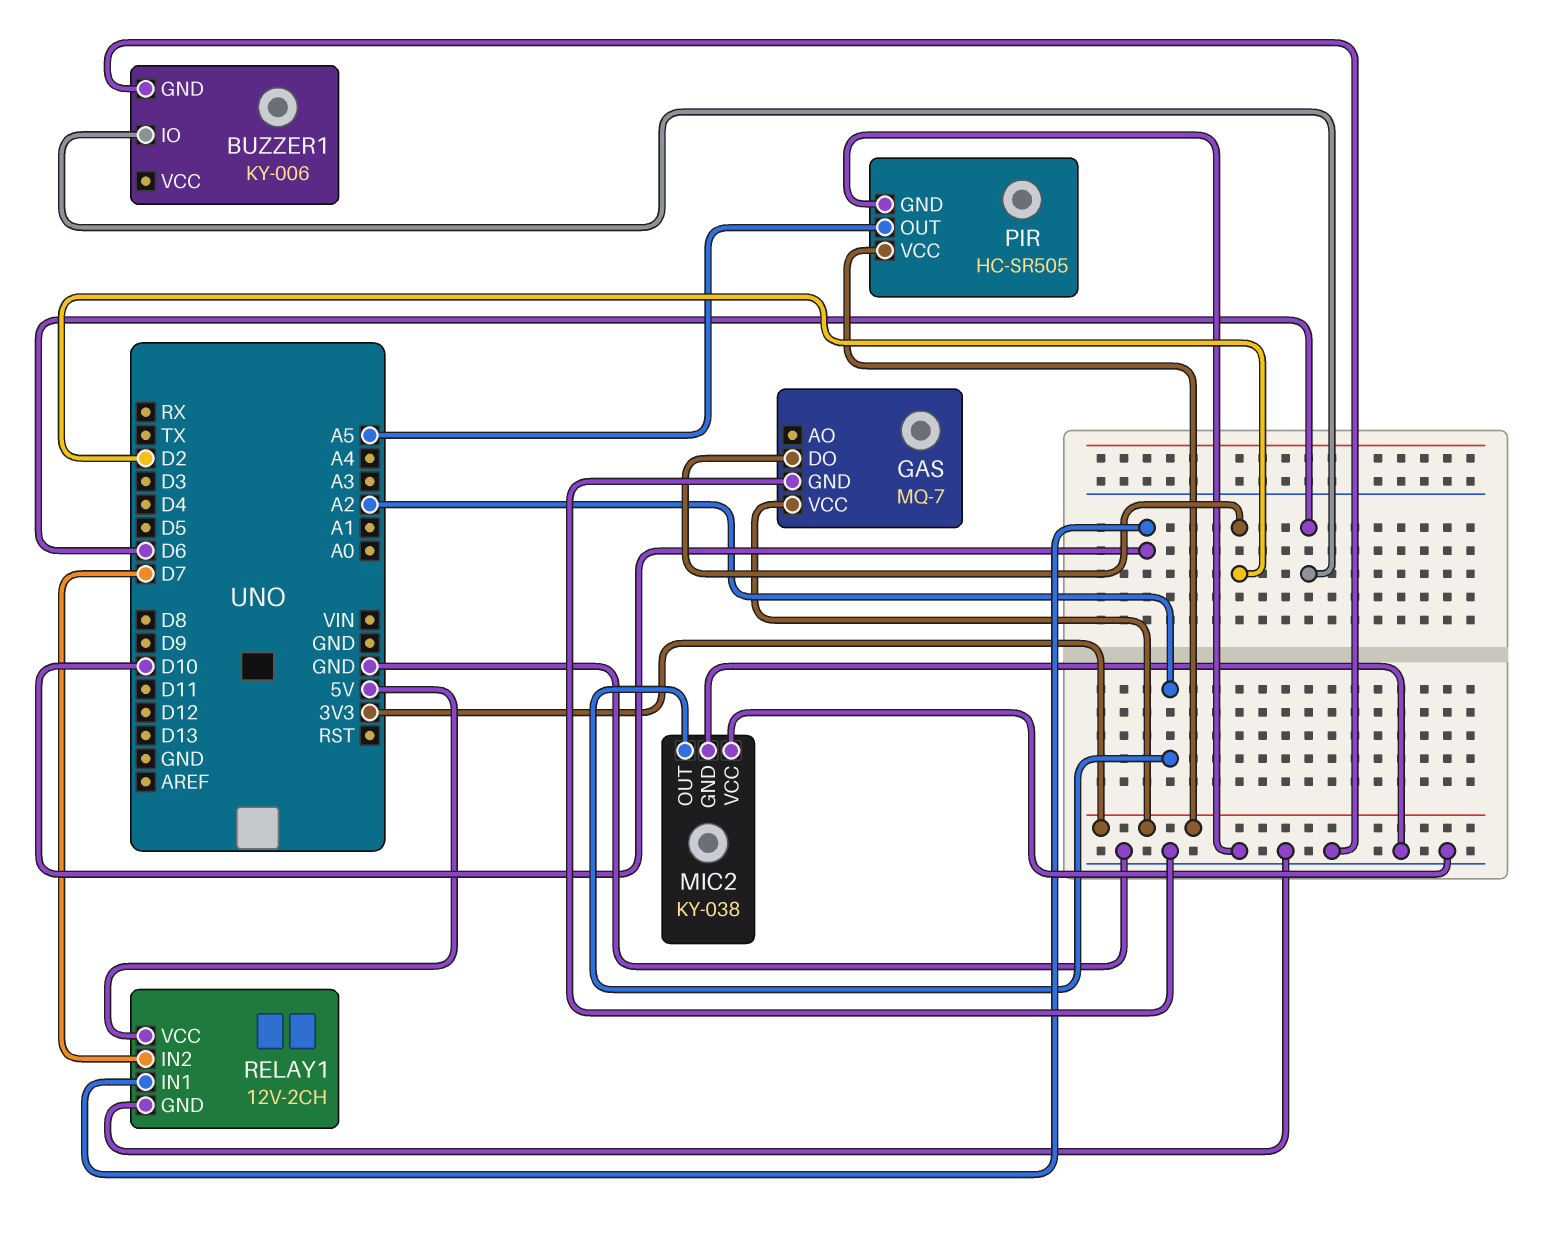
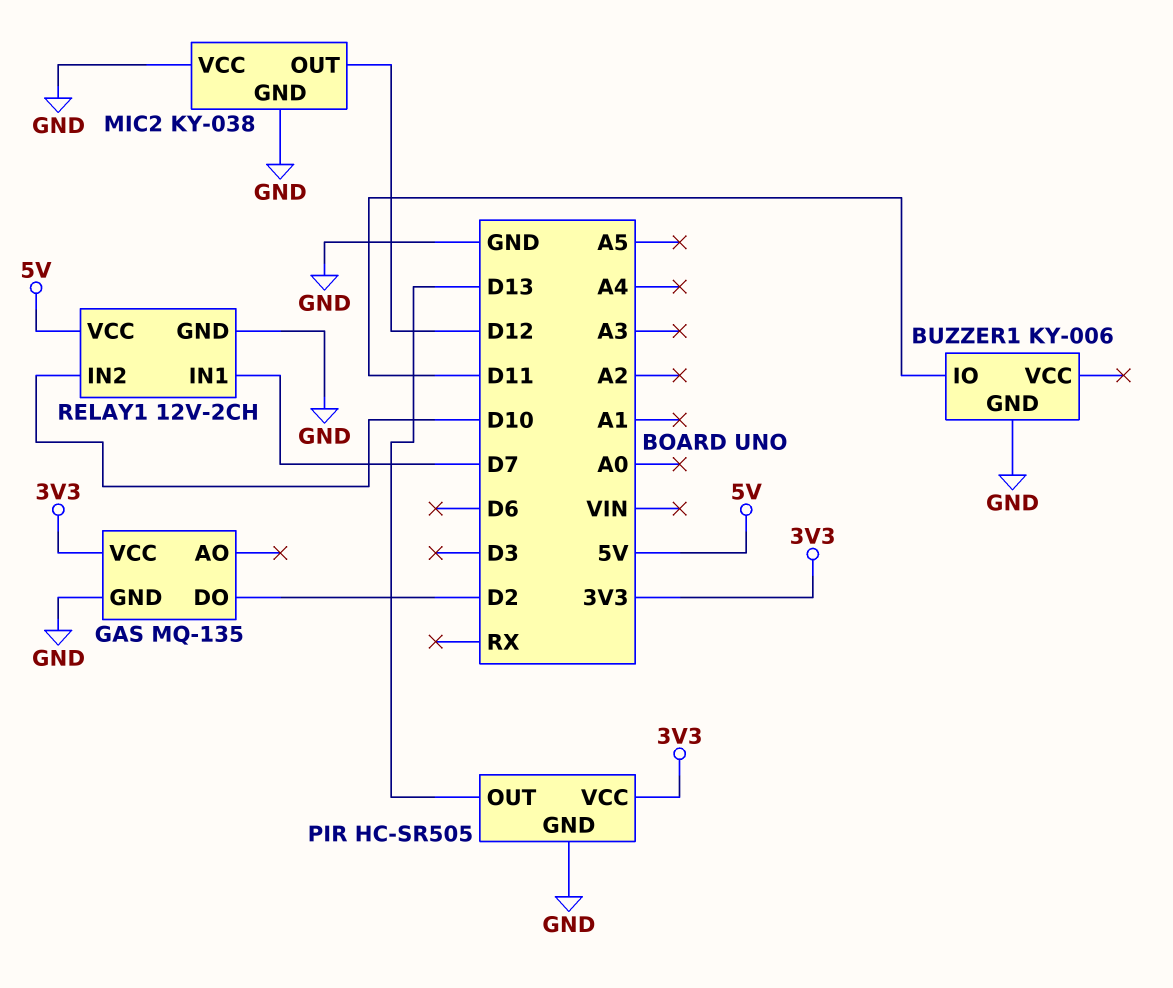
BUZZER1 pin IO: D6 -> D11
GAS: MQ-7 -> MQ-135
MIC2 pin OUT: A2 -> D12
PIR pin OUT: A5 -> D13
RELAY1 pin IN1: D10 -> D7
RELAY1 pin IN2: D7 -> D10

